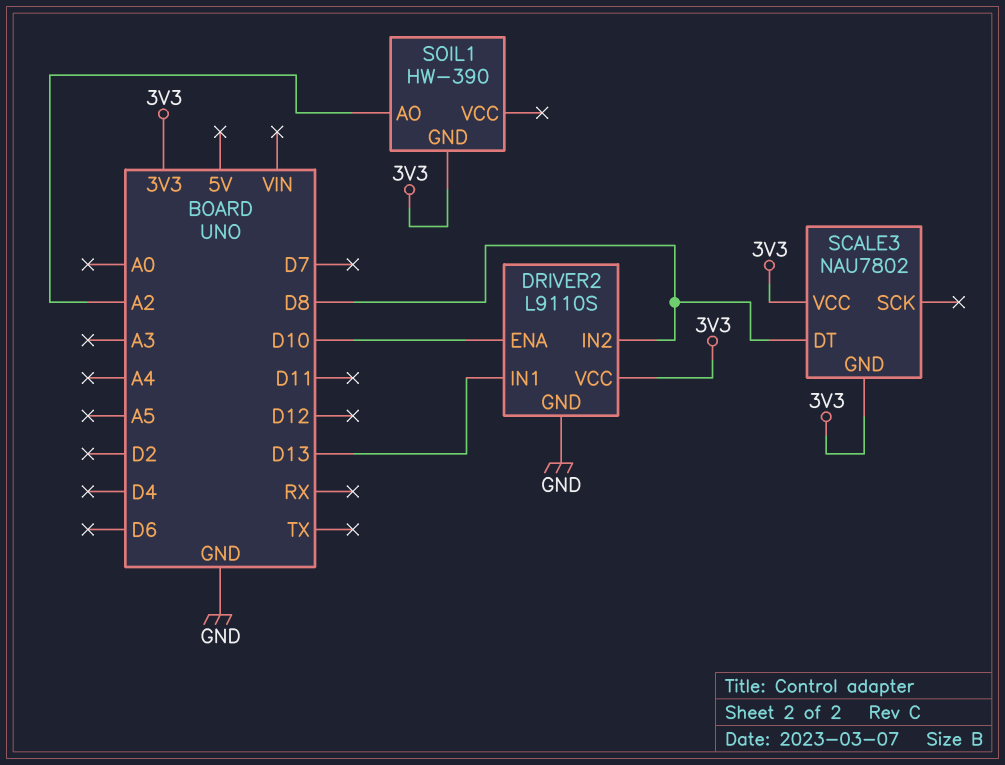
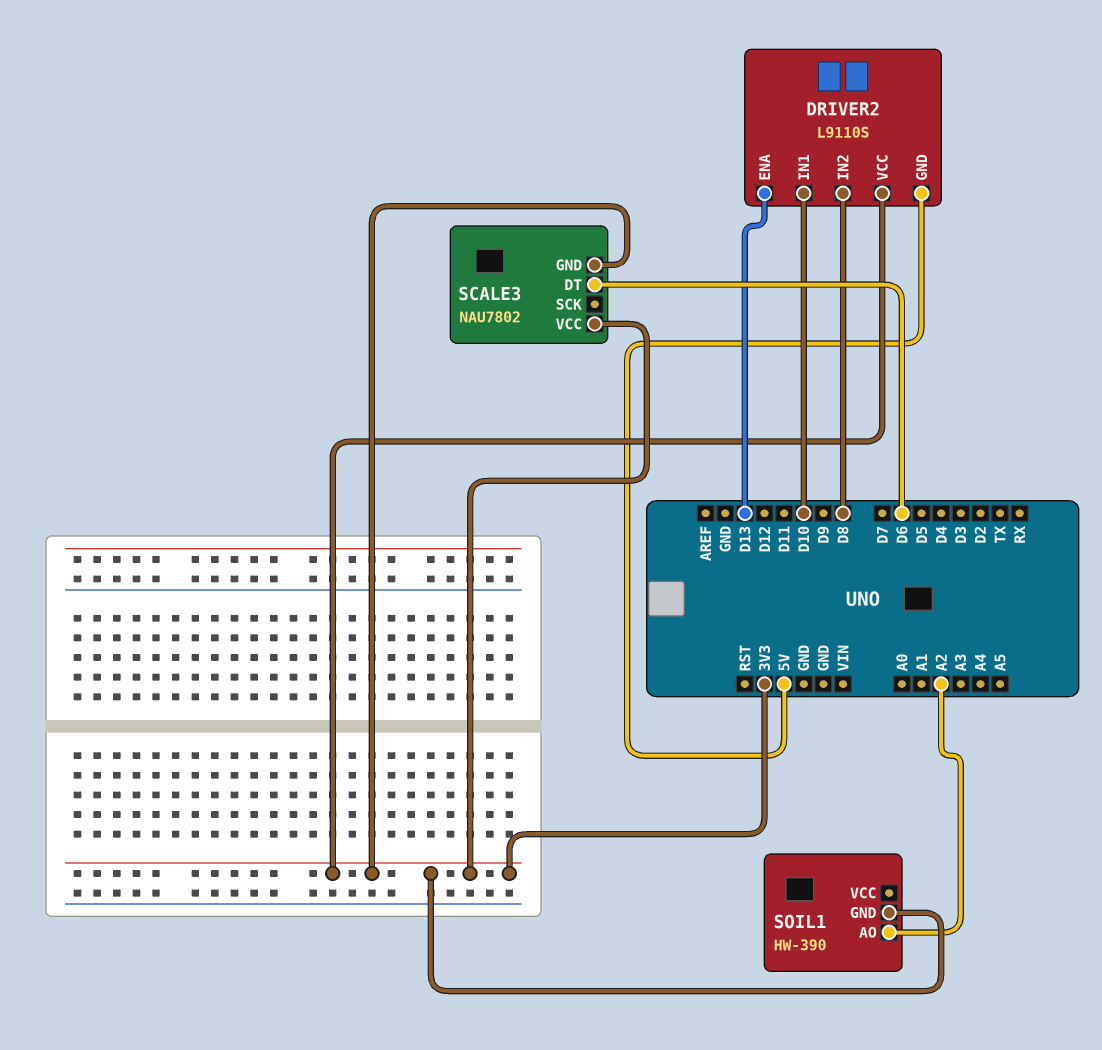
DRIVER2 pin ENA: D10 -> D13
DRIVER2 pin GND: GND -> 5V
DRIVER2 pin IN1: D13 -> D10
SCALE3 pin DT: D8 -> D6

